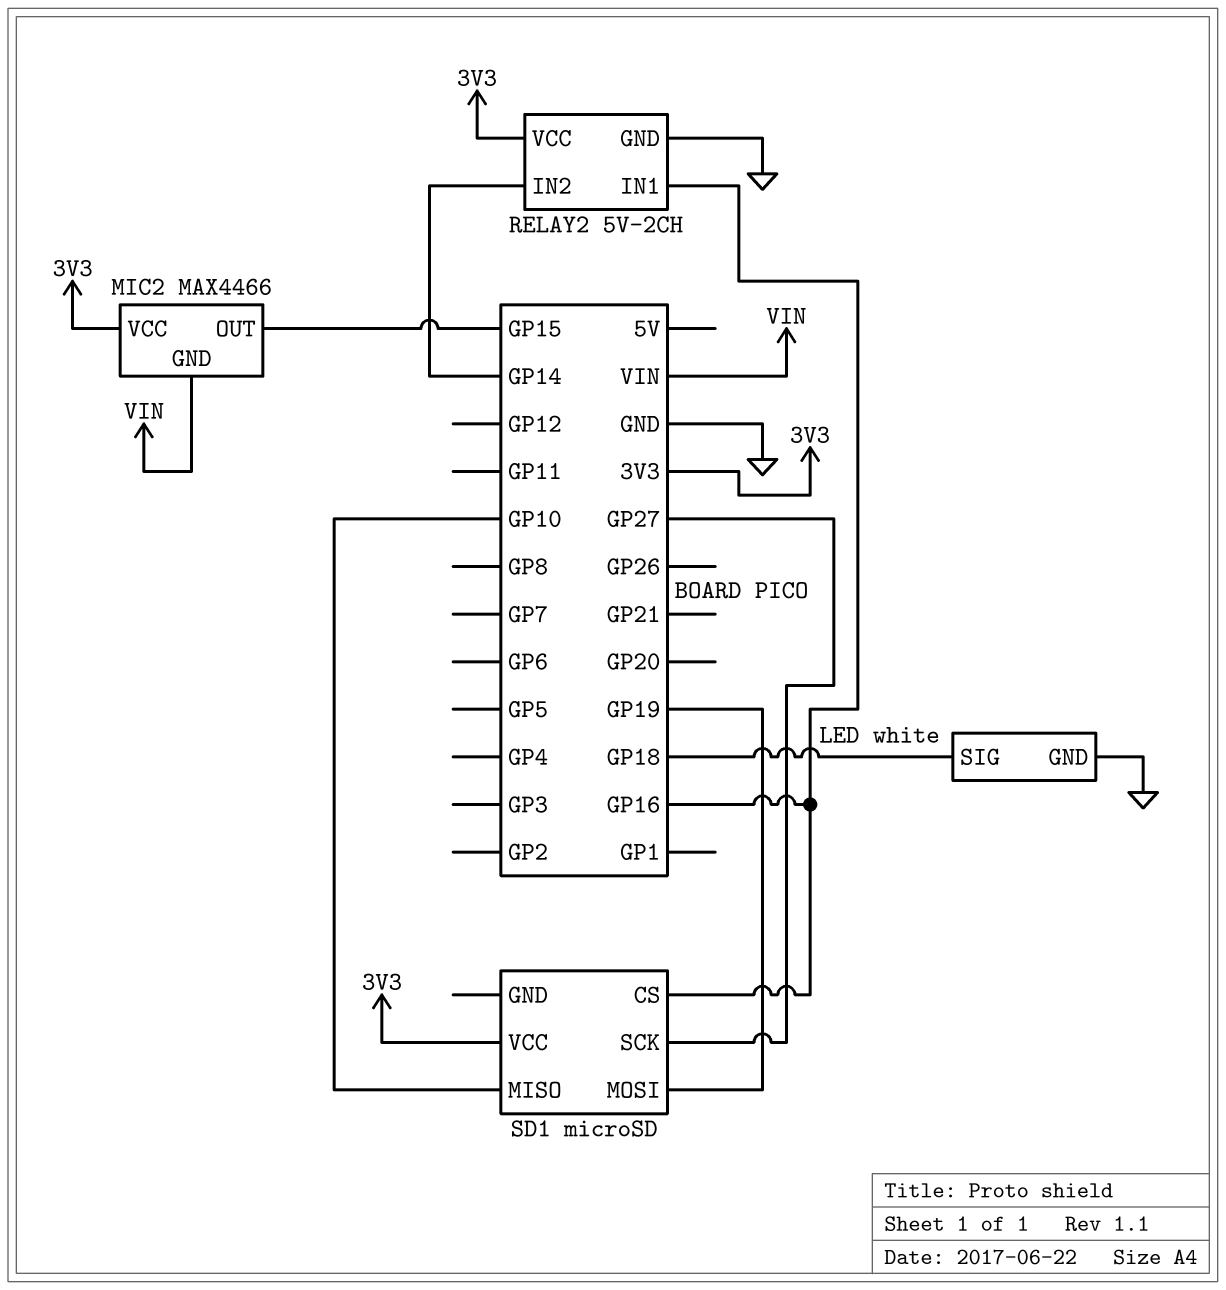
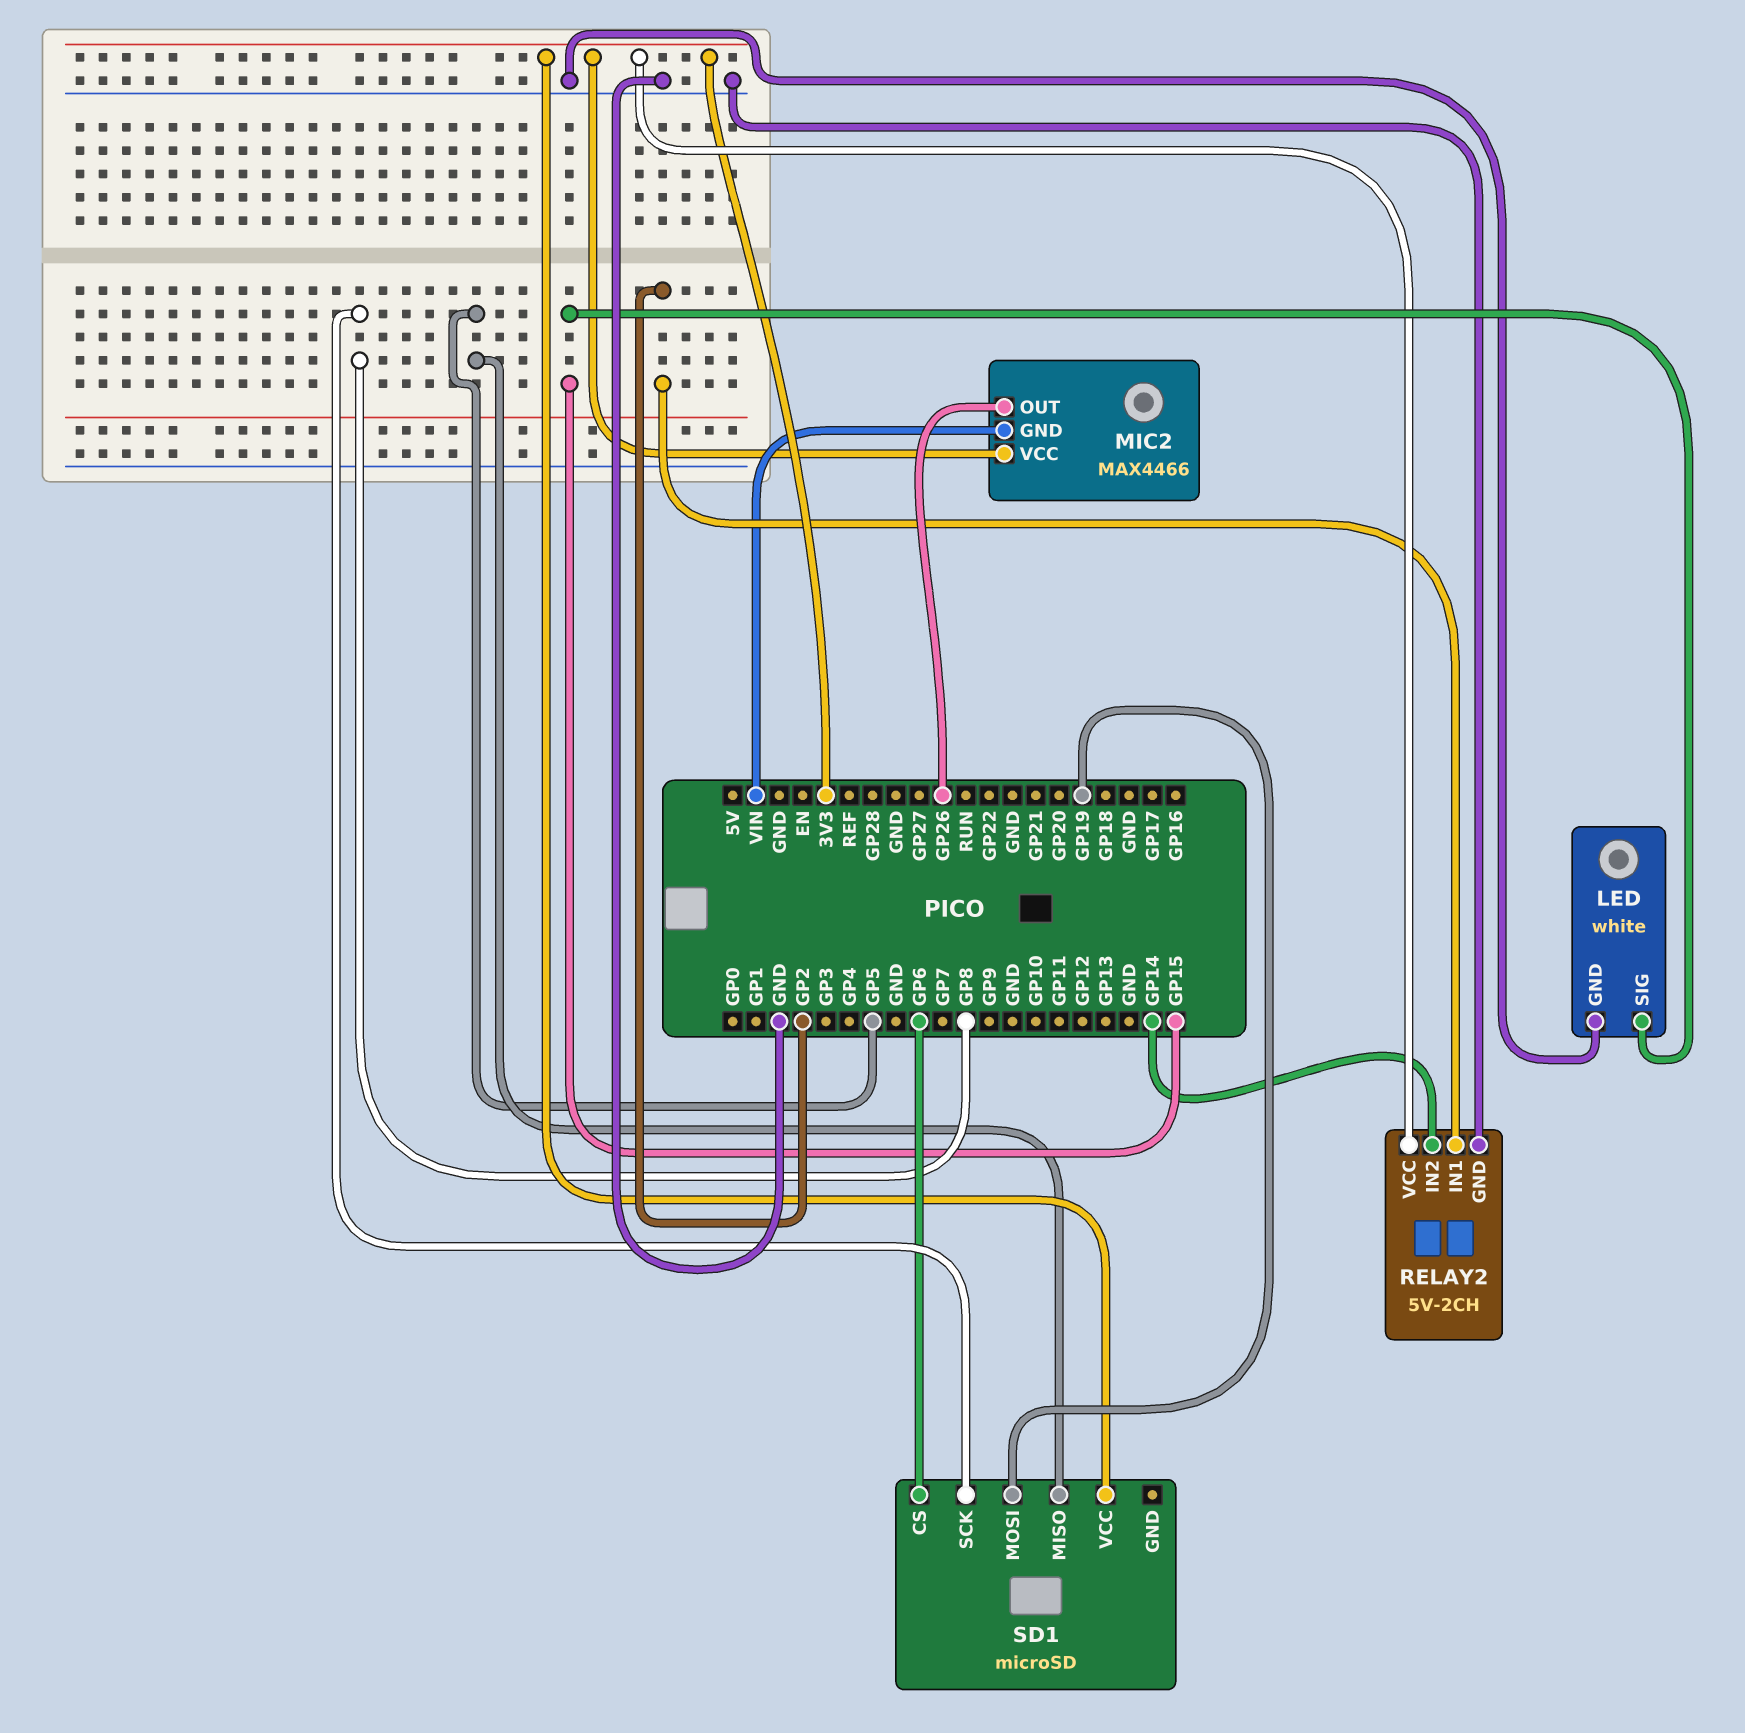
LED pin SIG: GP18 -> GP15
MIC2 pin OUT: GP15 -> GP26
RELAY2 pin IN1: GP16 -> GP2
SD1 pin CS: GP16 -> GP6
SD1 pin MISO: GP10 -> GP5
SD1 pin SCK: GP27 -> GP8

